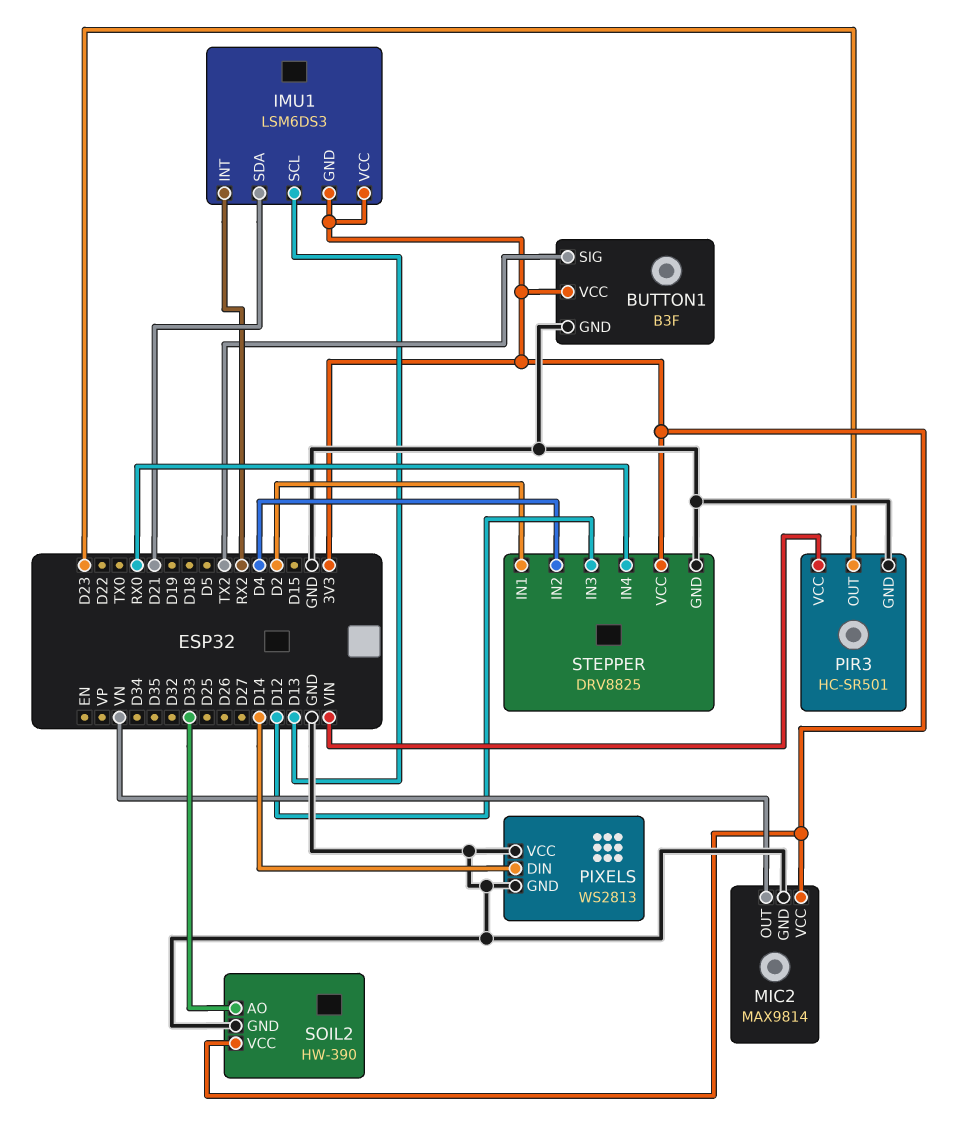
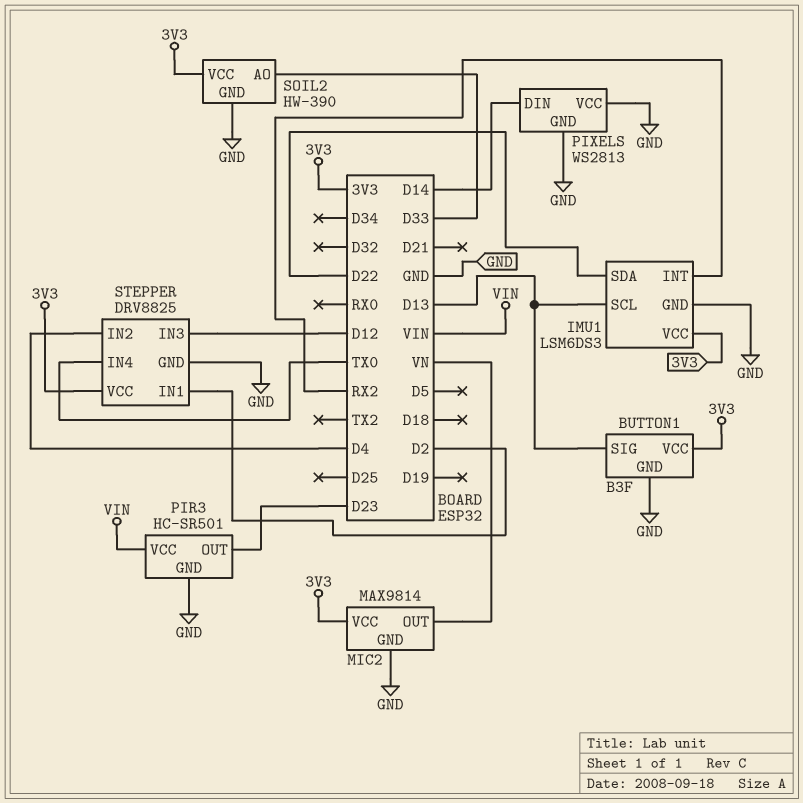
BUTTON1 pin SIG: TX2 -> D13
IMU1 pin GND: 3V3 -> GND
IMU1 pin SDA: D21 -> D22
STEPPER pin IN4: RX0 -> TX0

